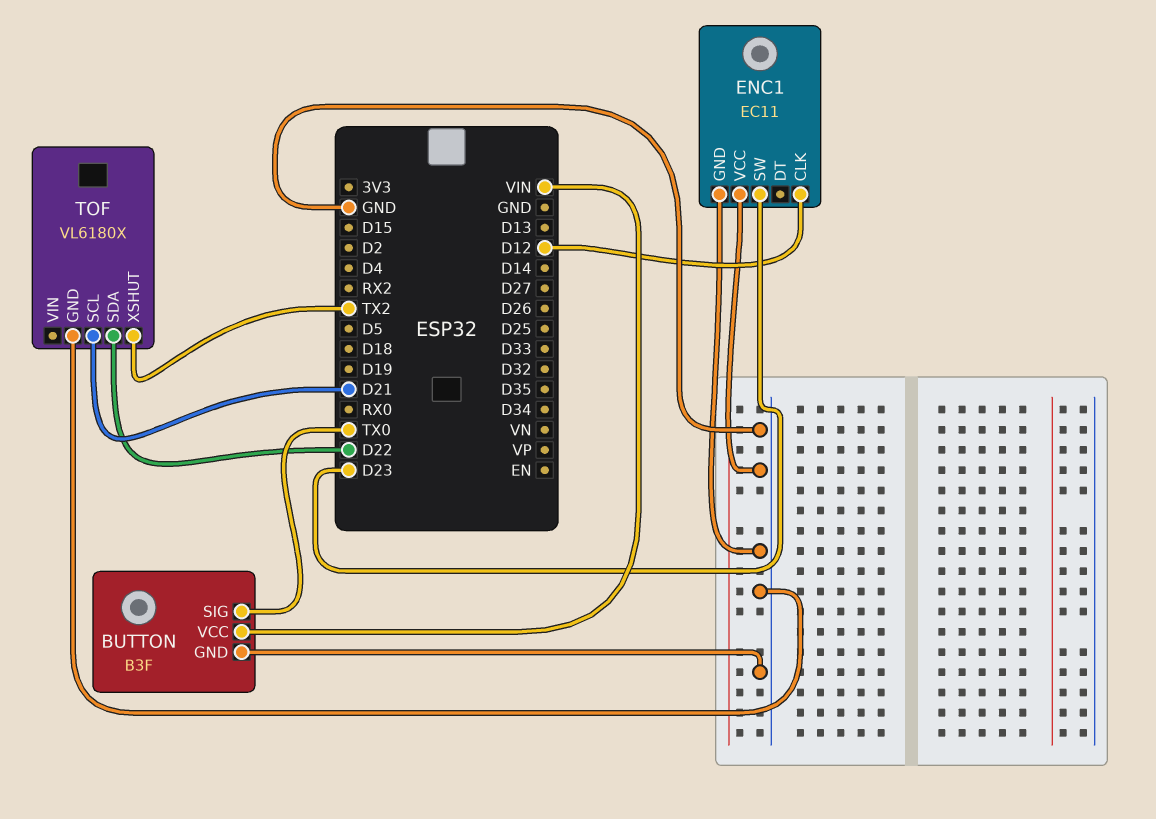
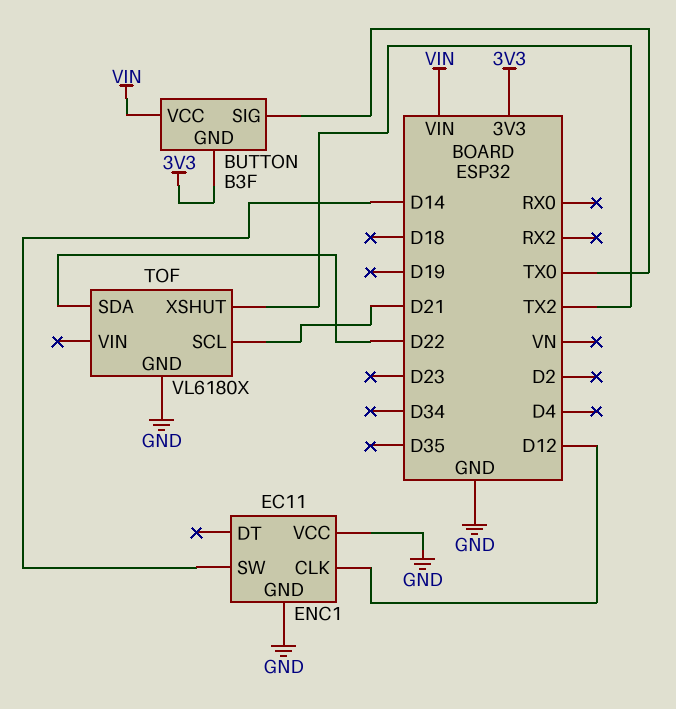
BUTTON pin GND: GND -> 3V3
ENC1 pin SW: D23 -> D14

